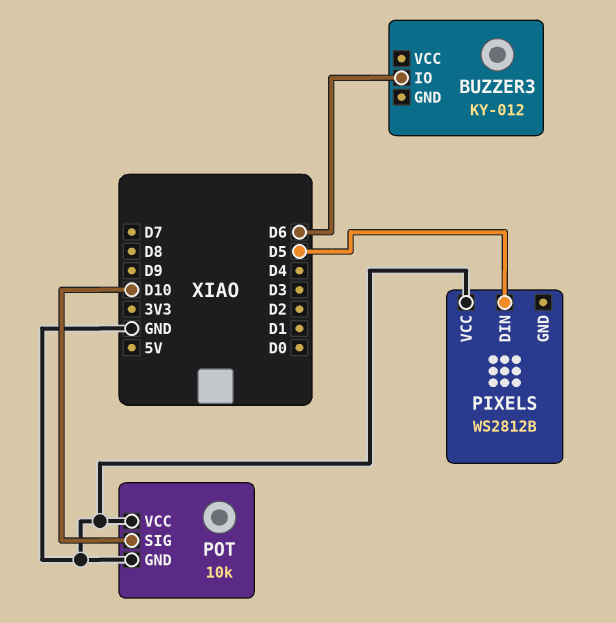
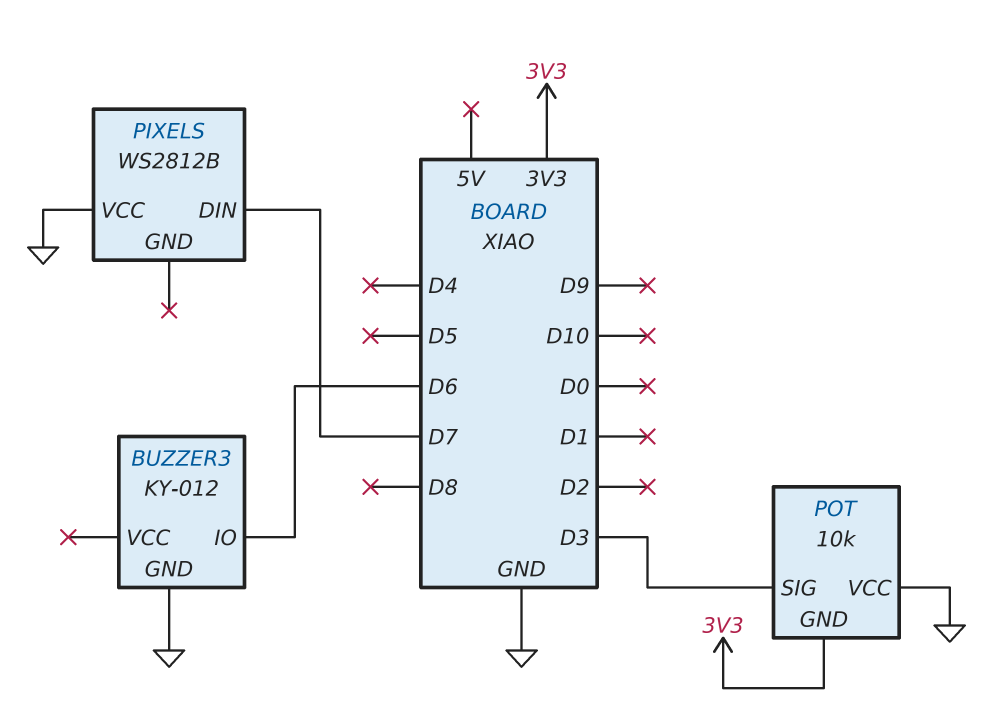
BUZZER3 pin GND: none -> GND
PIXELS pin DIN: D5 -> D7
POT pin GND: GND -> 3V3
POT pin SIG: D10 -> D3

